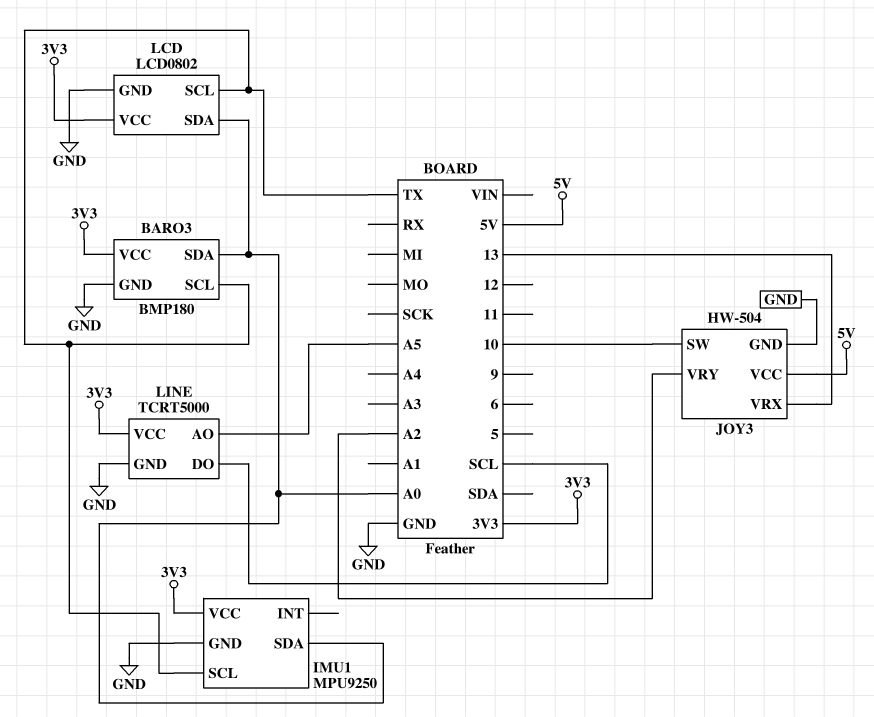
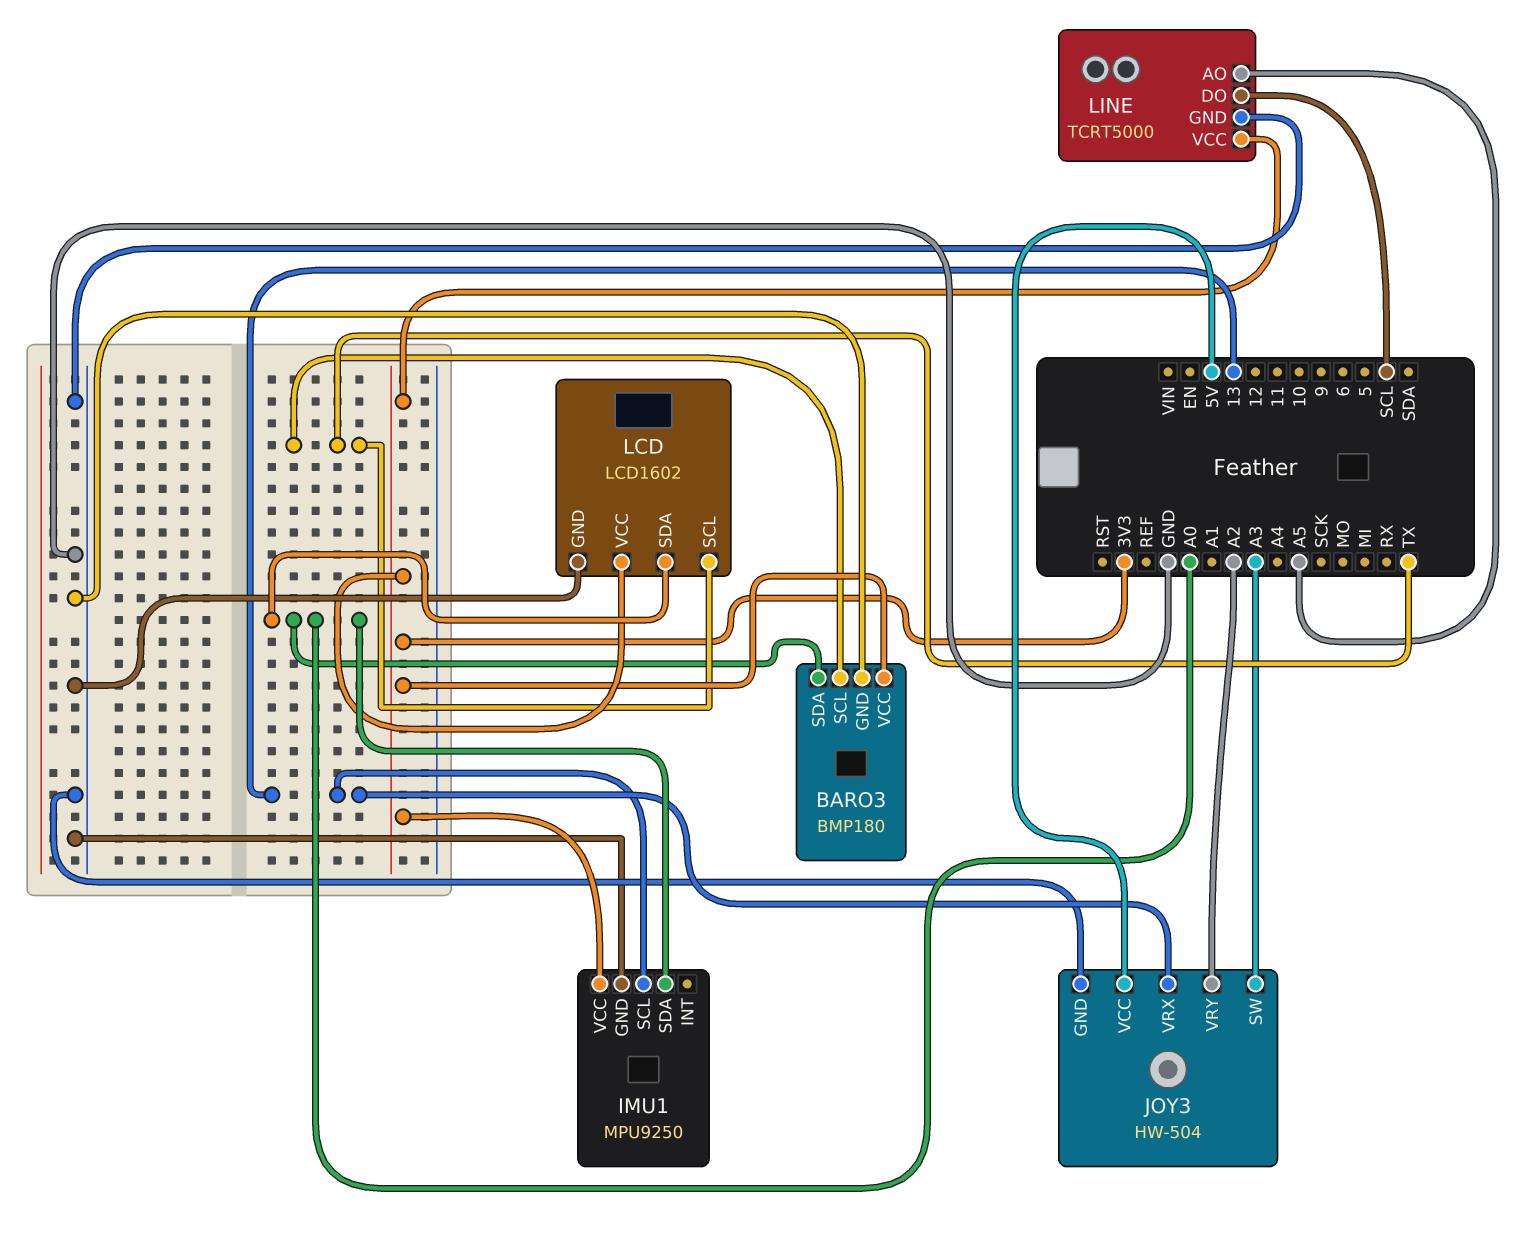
IMU1 pin SCL: TX -> 13
JOY3 pin SW: 10 -> A3
LCD: LCD0802 -> LCD1602

